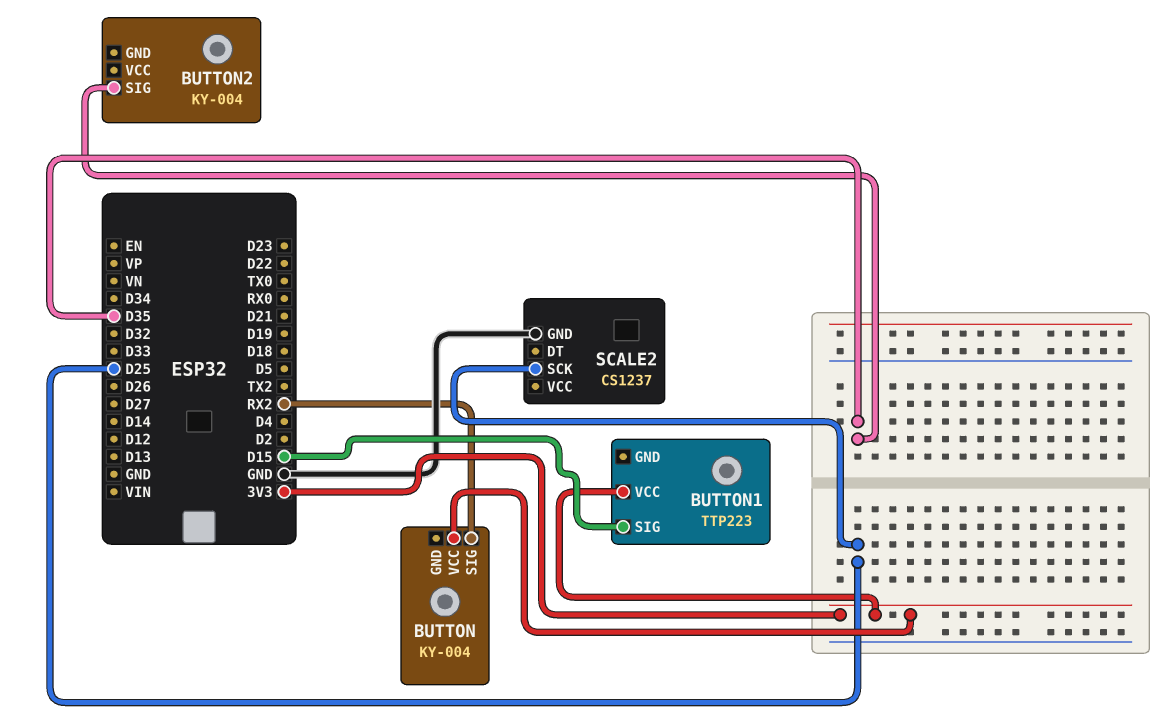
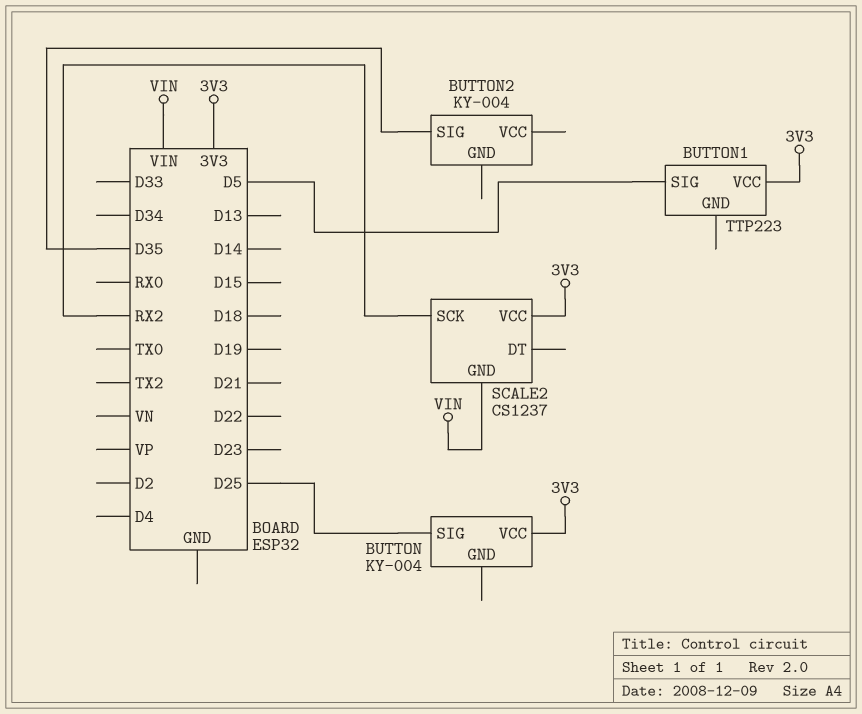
BUTTON pin SIG: RX2 -> D25
BUTTON1 pin SIG: D15 -> D5
SCALE2 pin GND: GND -> VIN
SCALE2 pin SCK: D25 -> RX2
SCALE2 pin VCC: none -> 3V3

